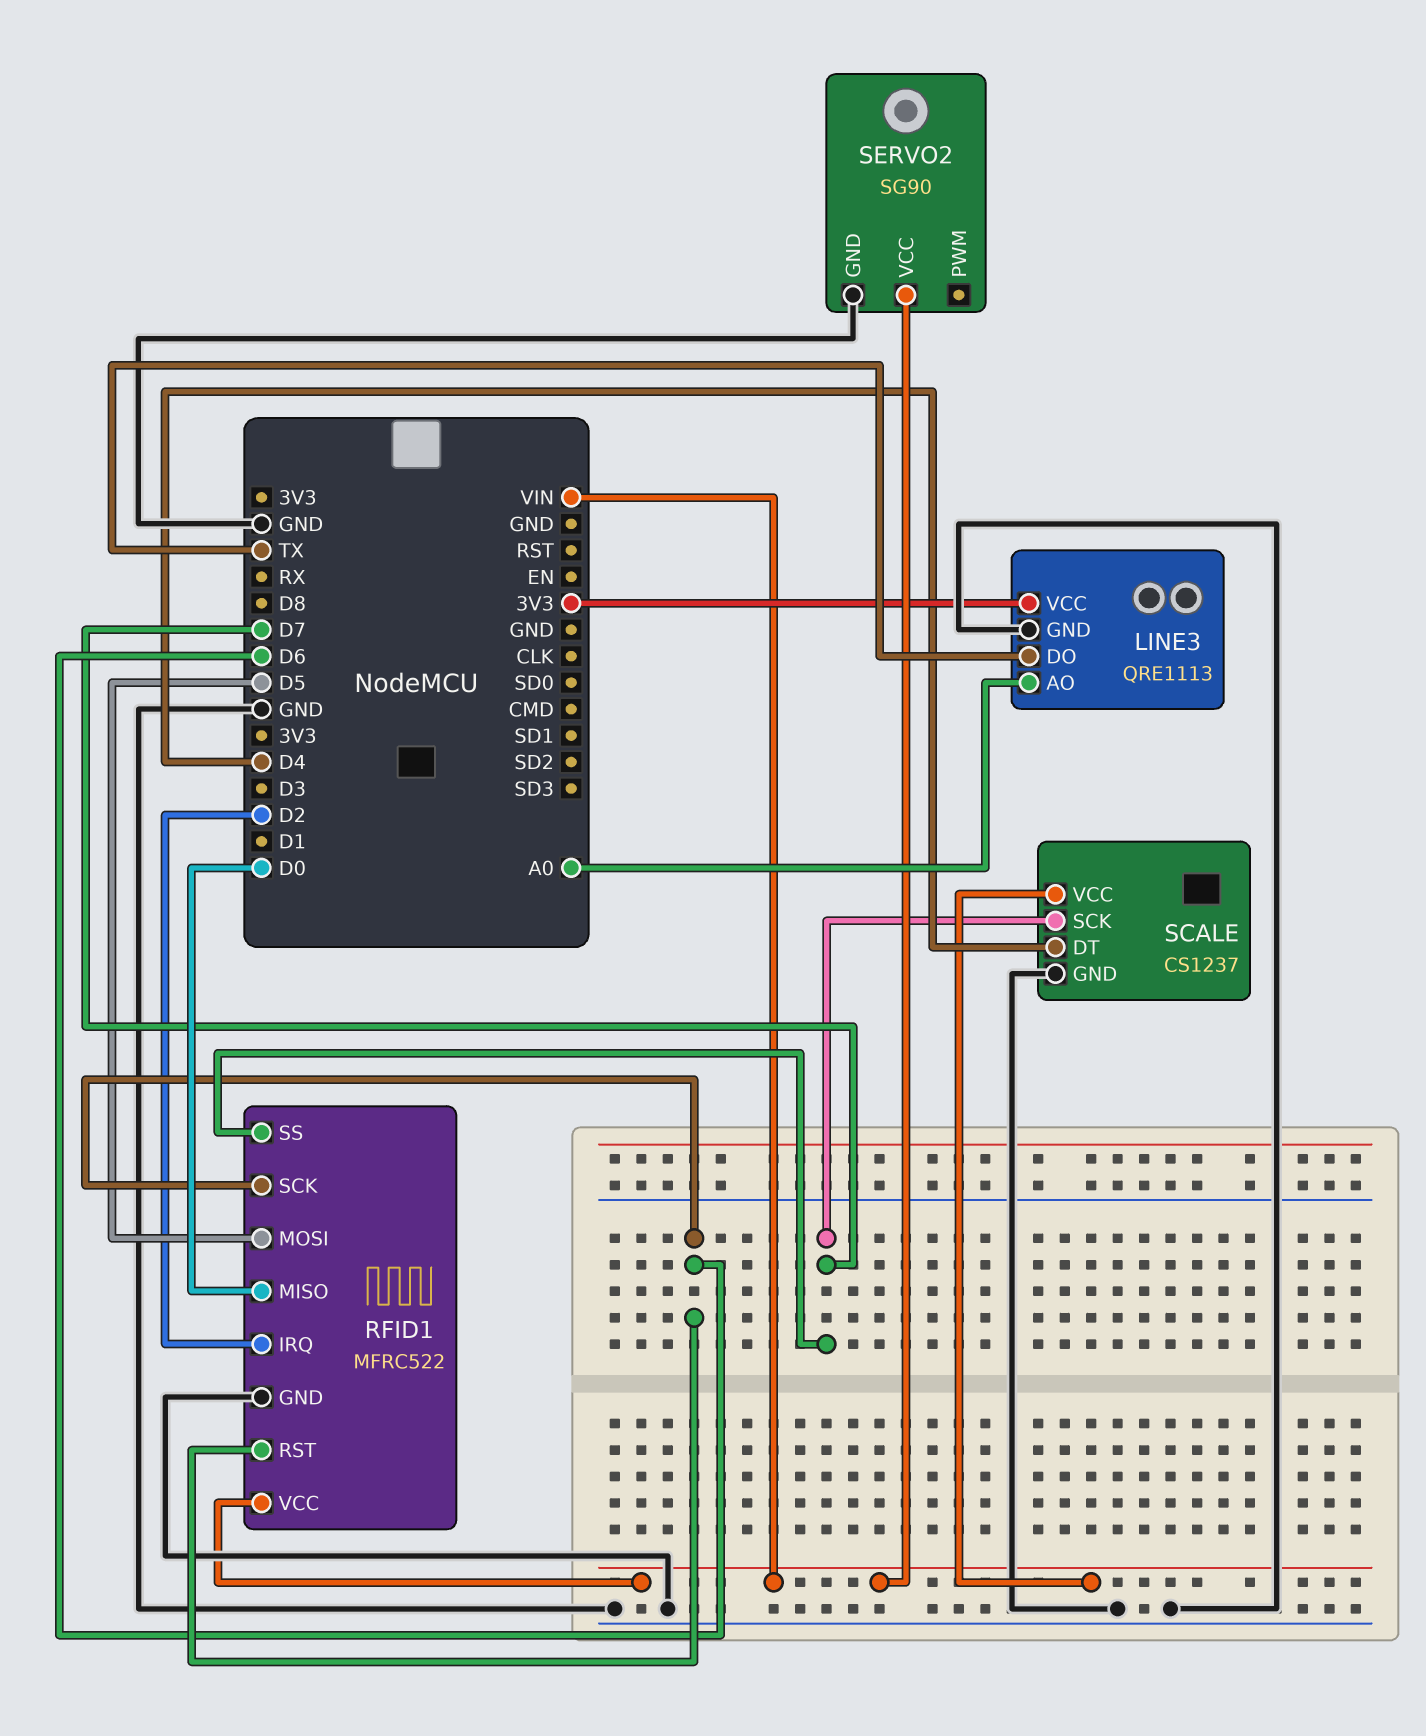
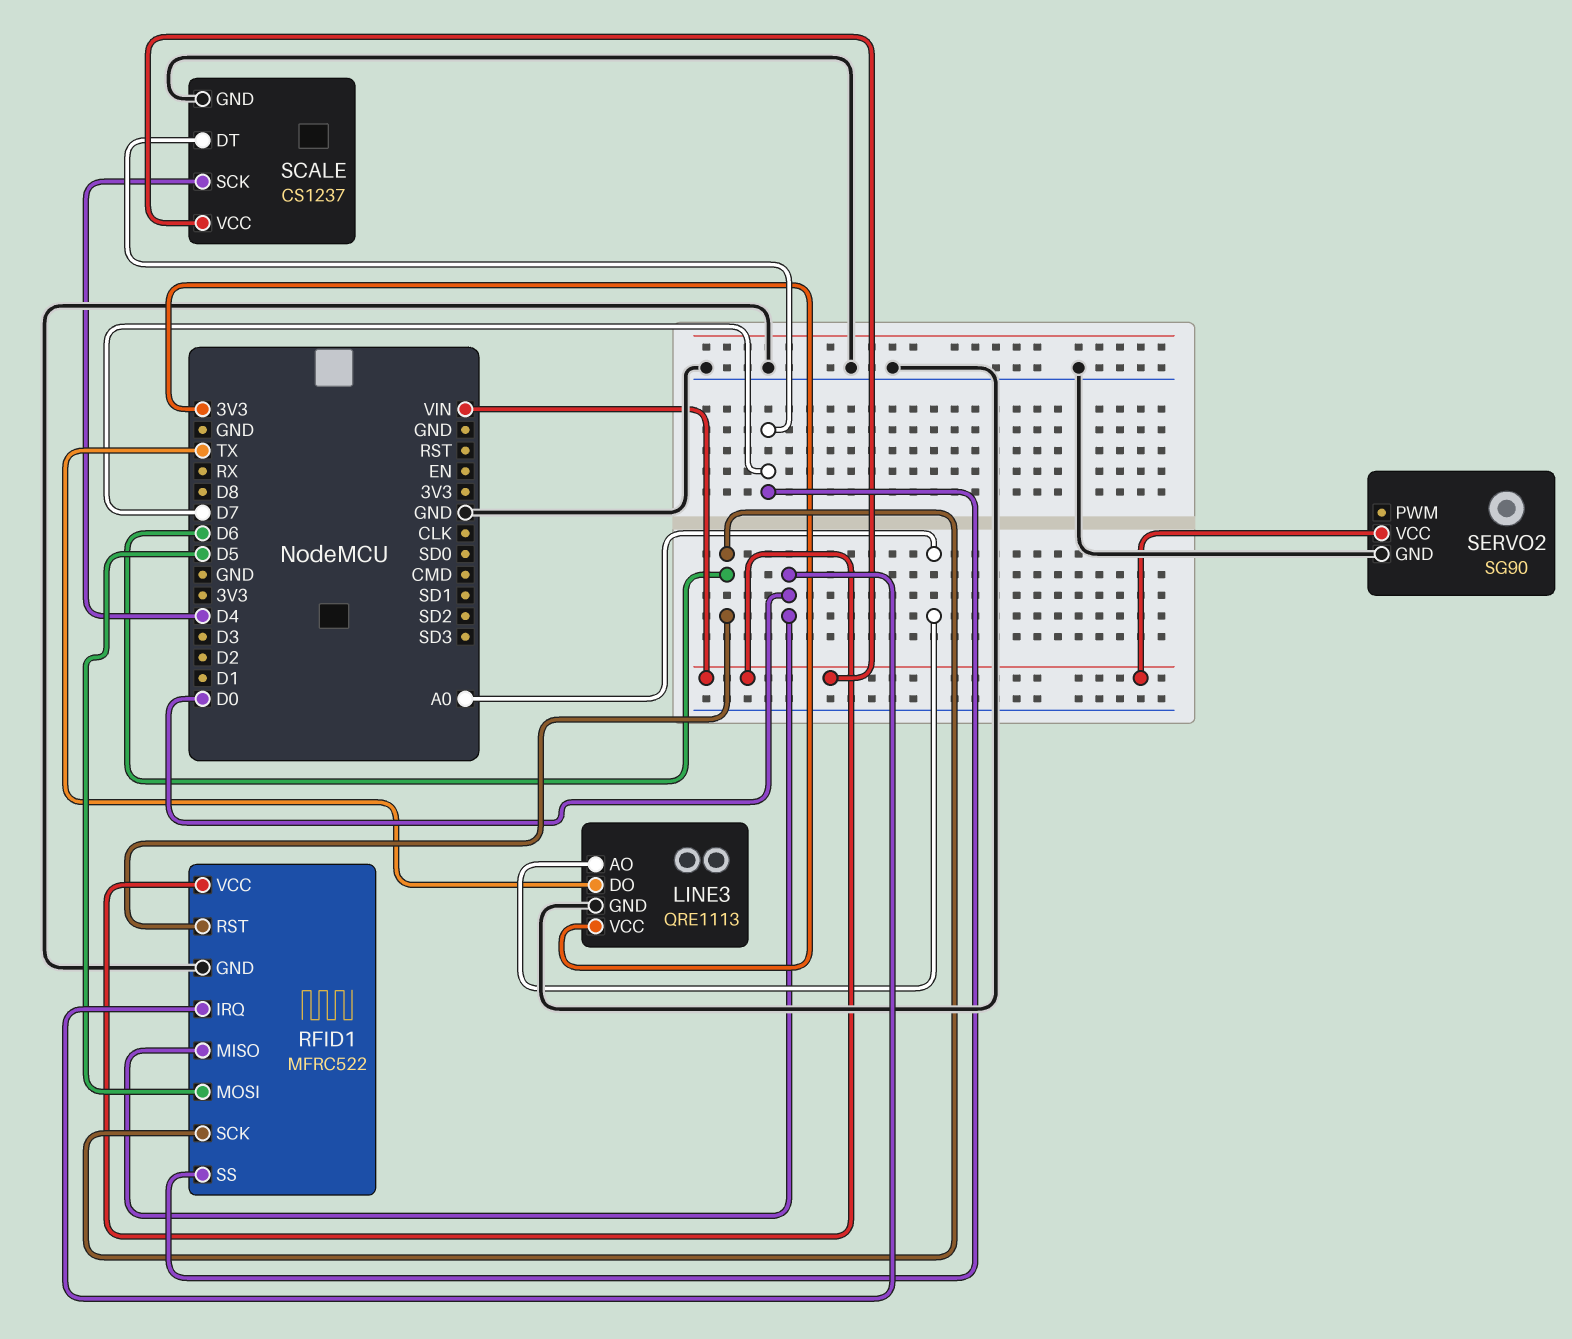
RFID1 pin IRQ: D2 -> D0
SCALE pin DT: D4 -> D7
SCALE pin SCK: D7 -> D4

